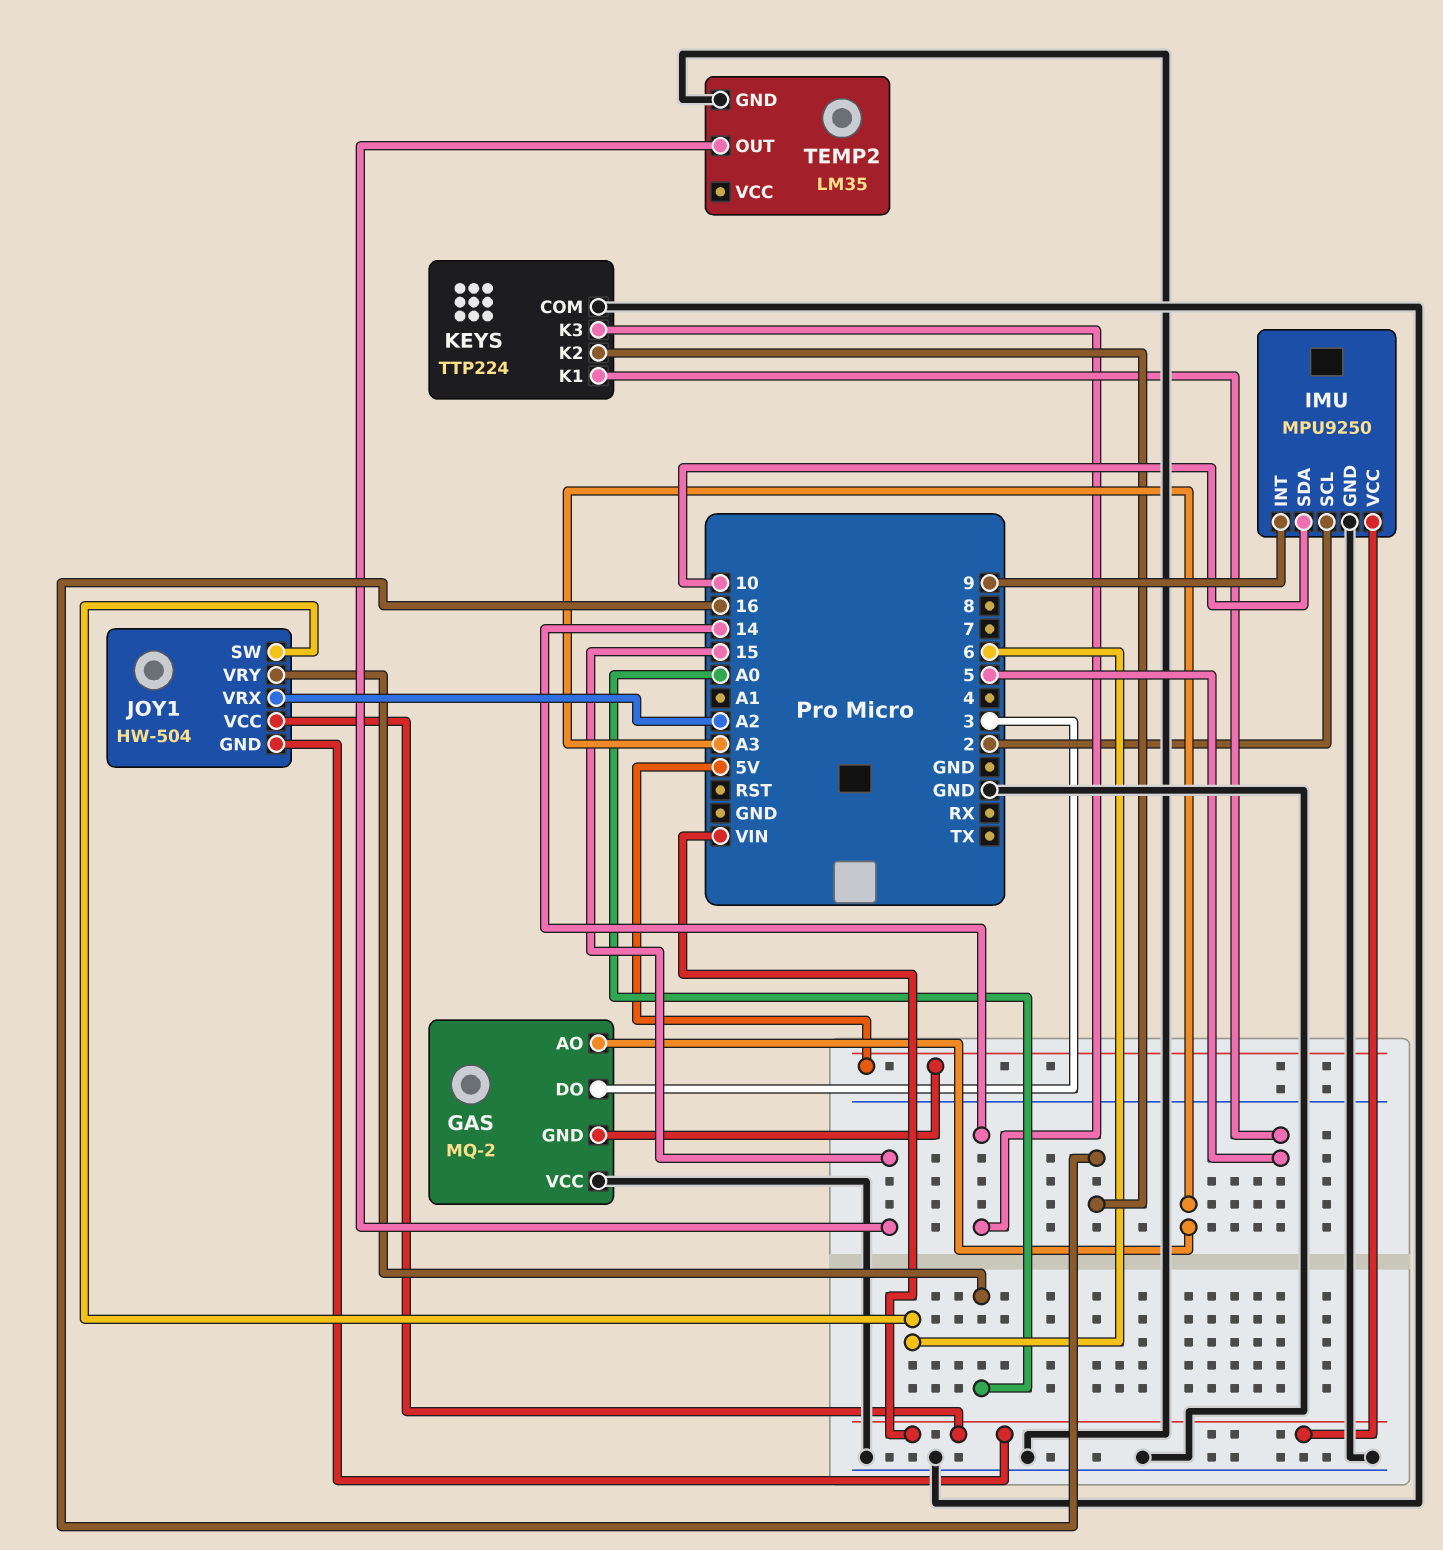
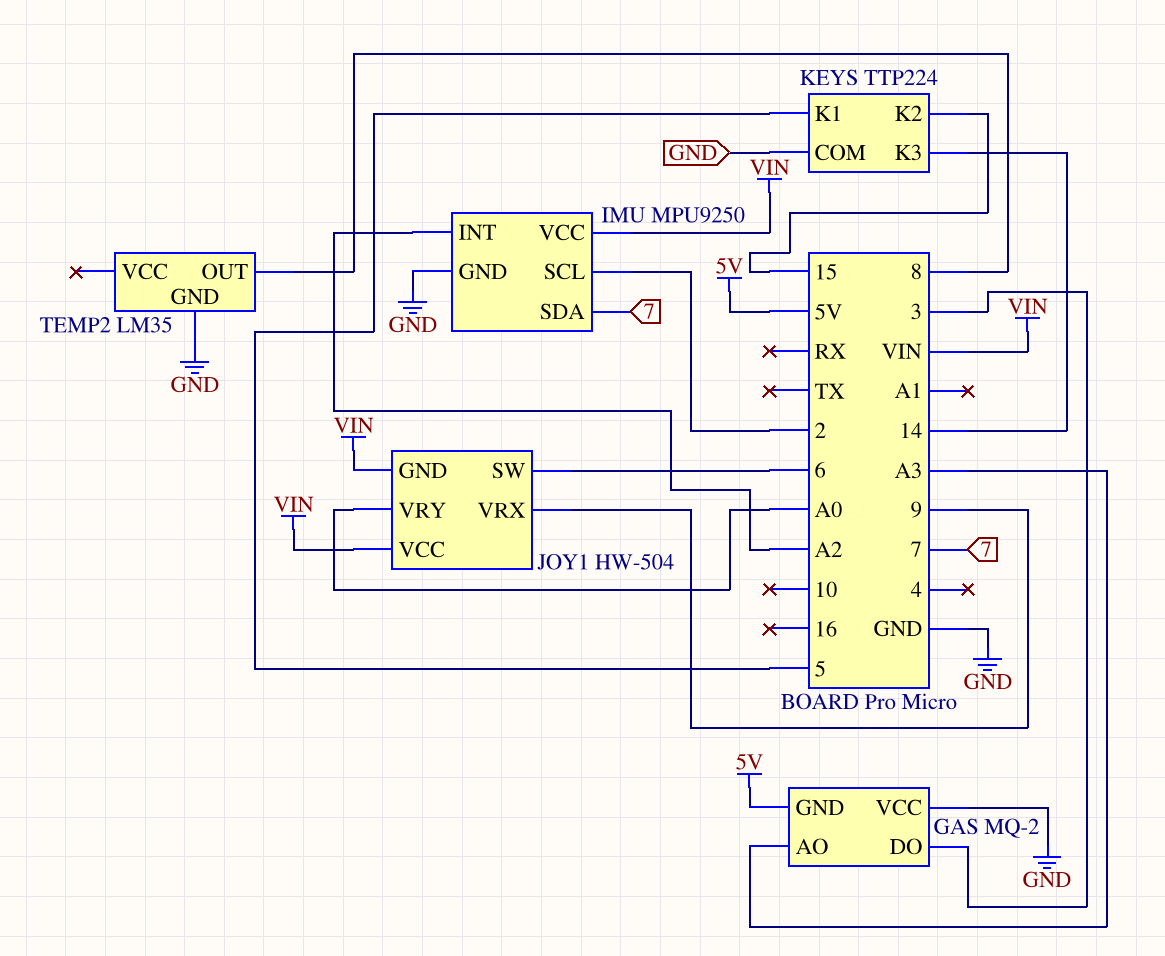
IMU pin INT: 9 -> A2
IMU pin SDA: 10 -> 7
JOY1 pin VRX: A2 -> 9
KEYS pin K2: 16 -> 15
TEMP2 pin OUT: 15 -> 8

